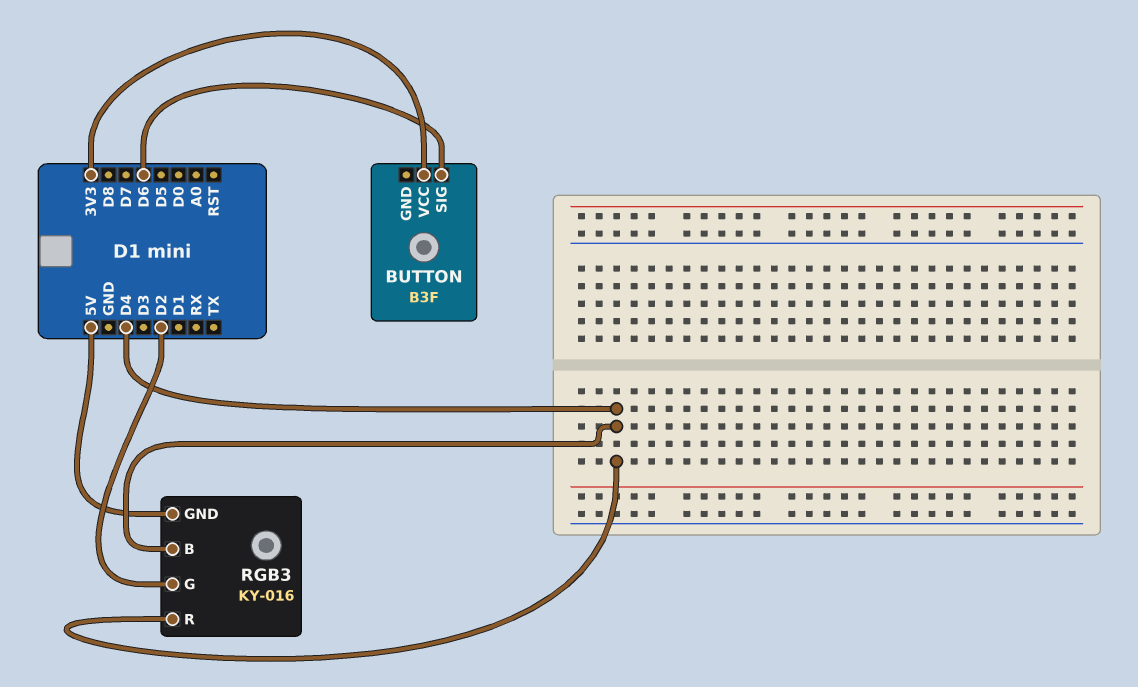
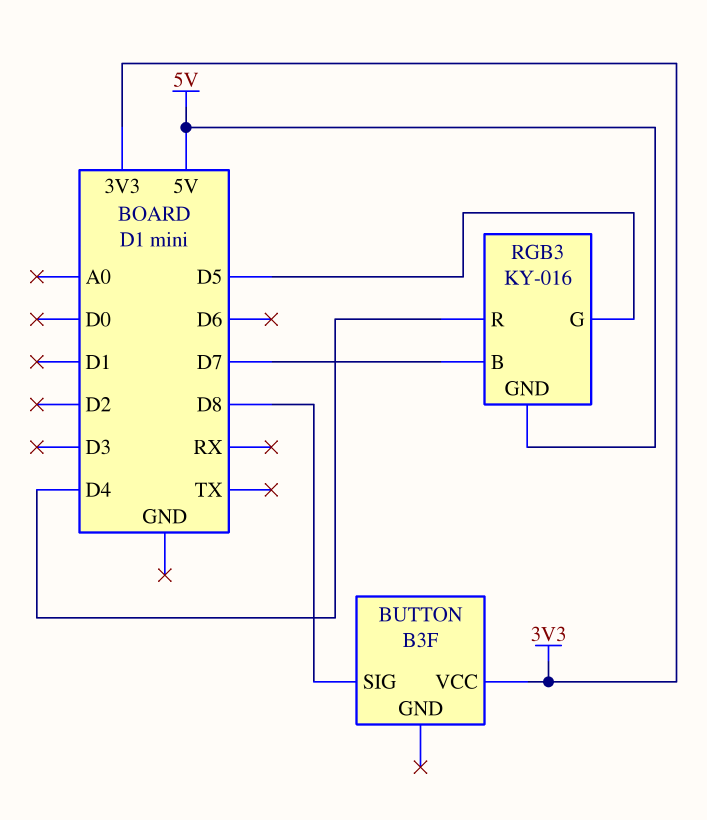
BUTTON pin SIG: D6 -> D8
RGB3 pin B: D4 -> D7
RGB3 pin G: D2 -> D5

